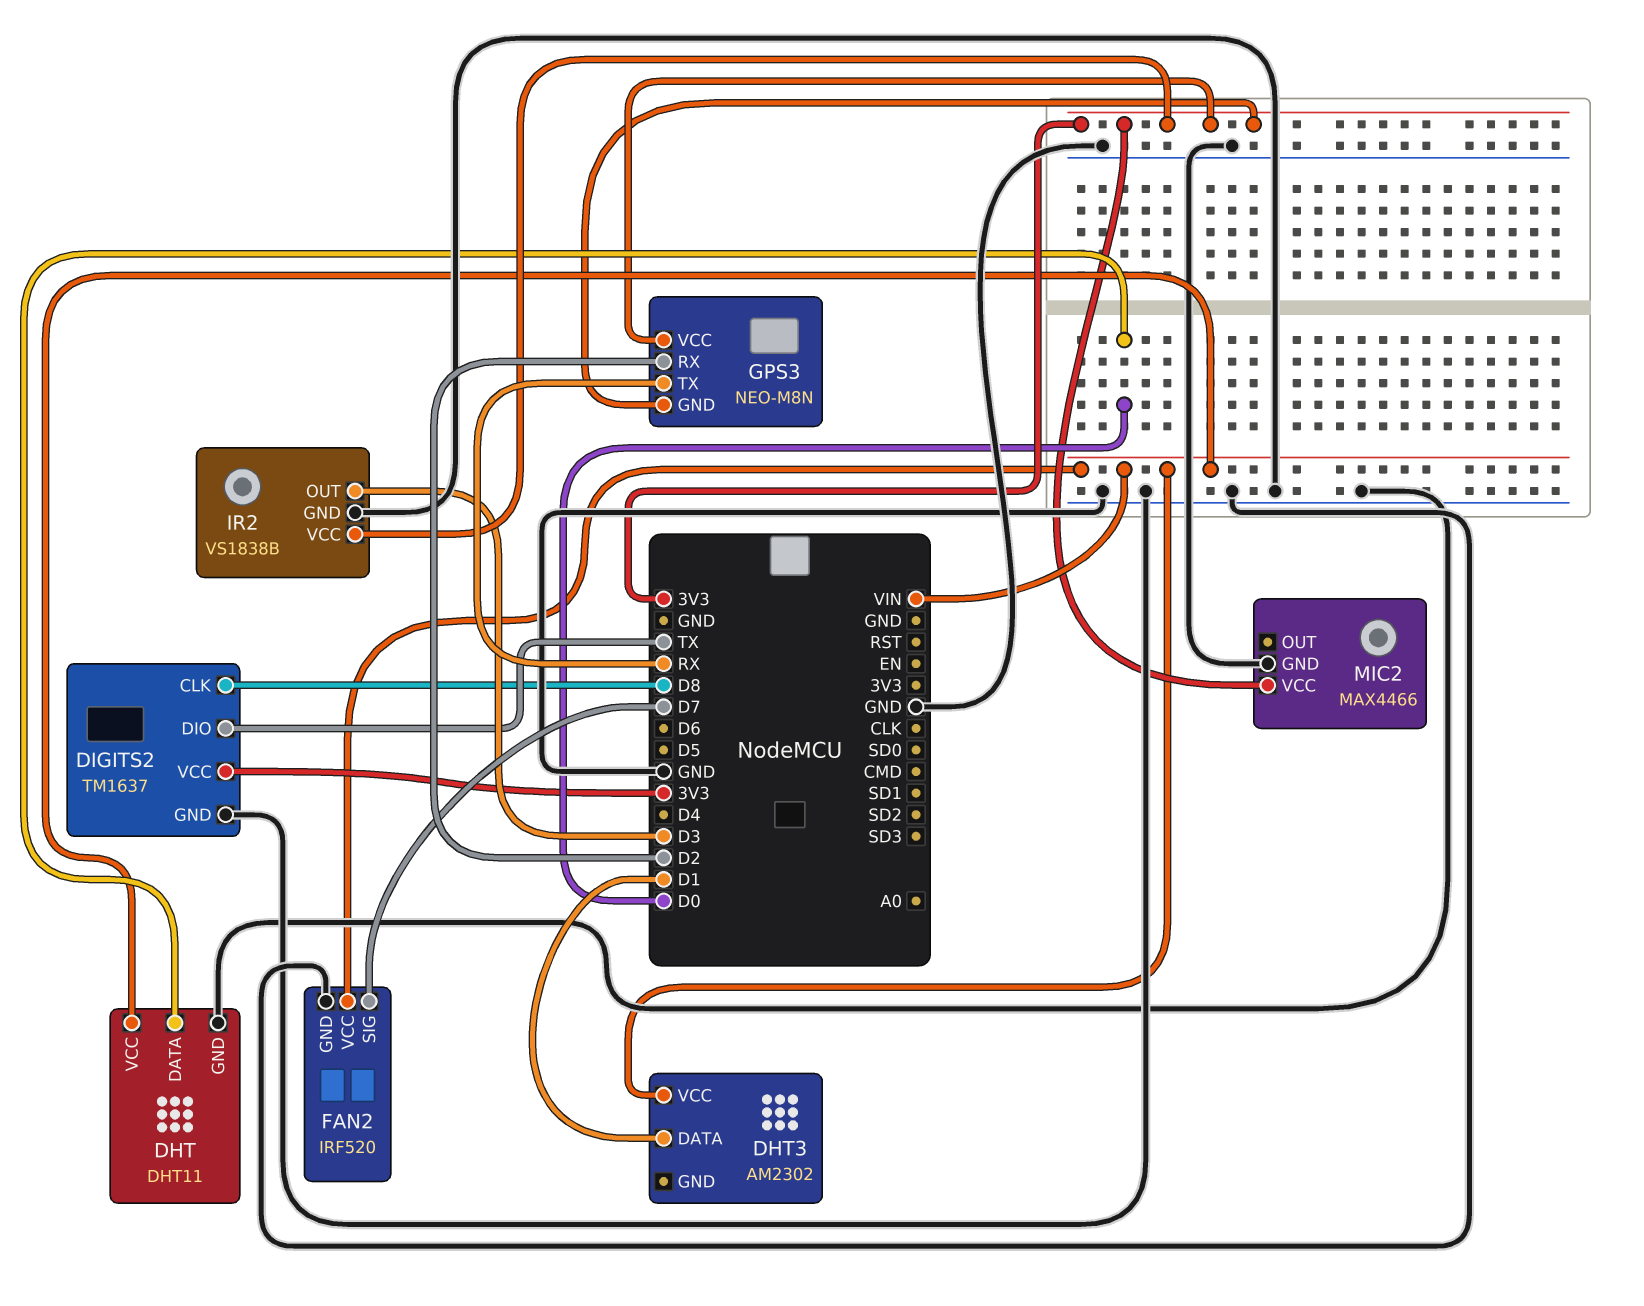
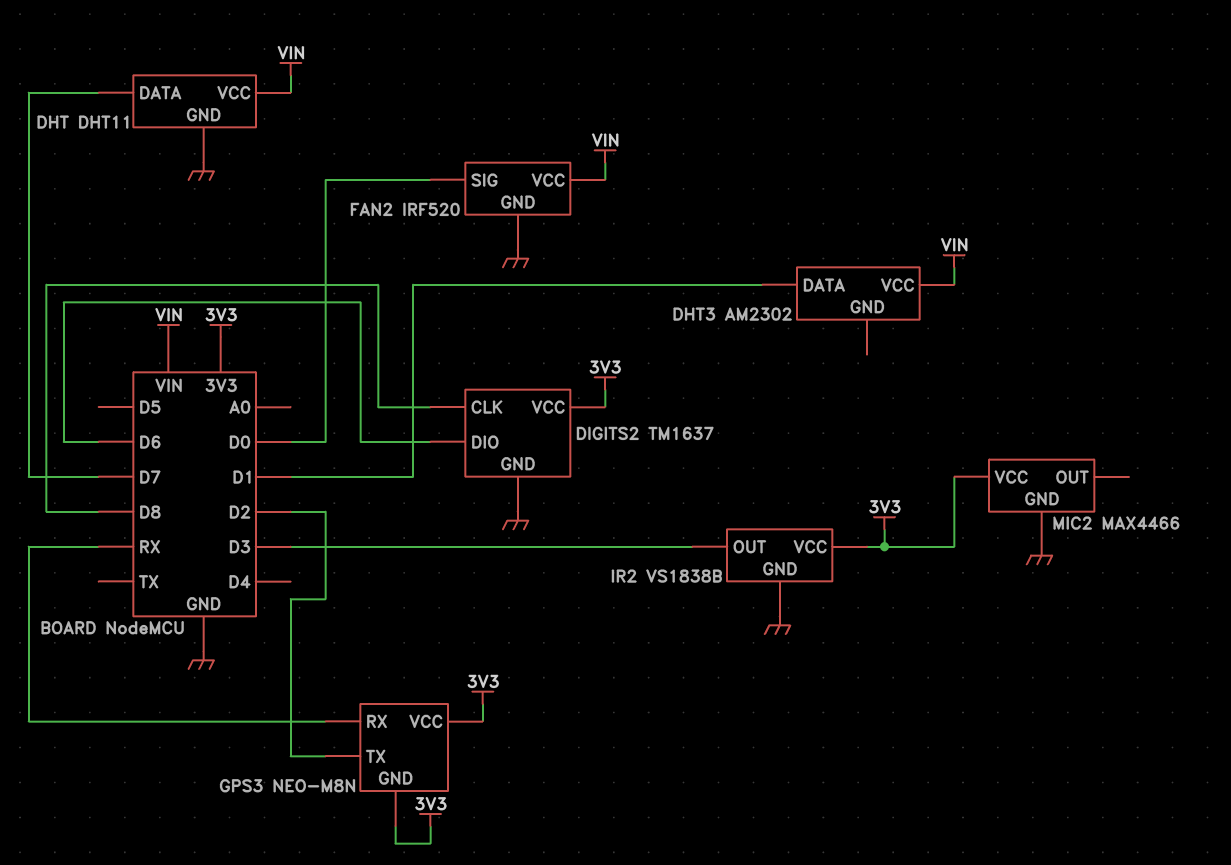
DHT pin DATA: D0 -> D7
DIGITS2 pin DIO: TX -> D6
FAN2 pin SIG: D7 -> D0
GPS3 pin RX: D2 -> RX
GPS3 pin TX: RX -> D2

